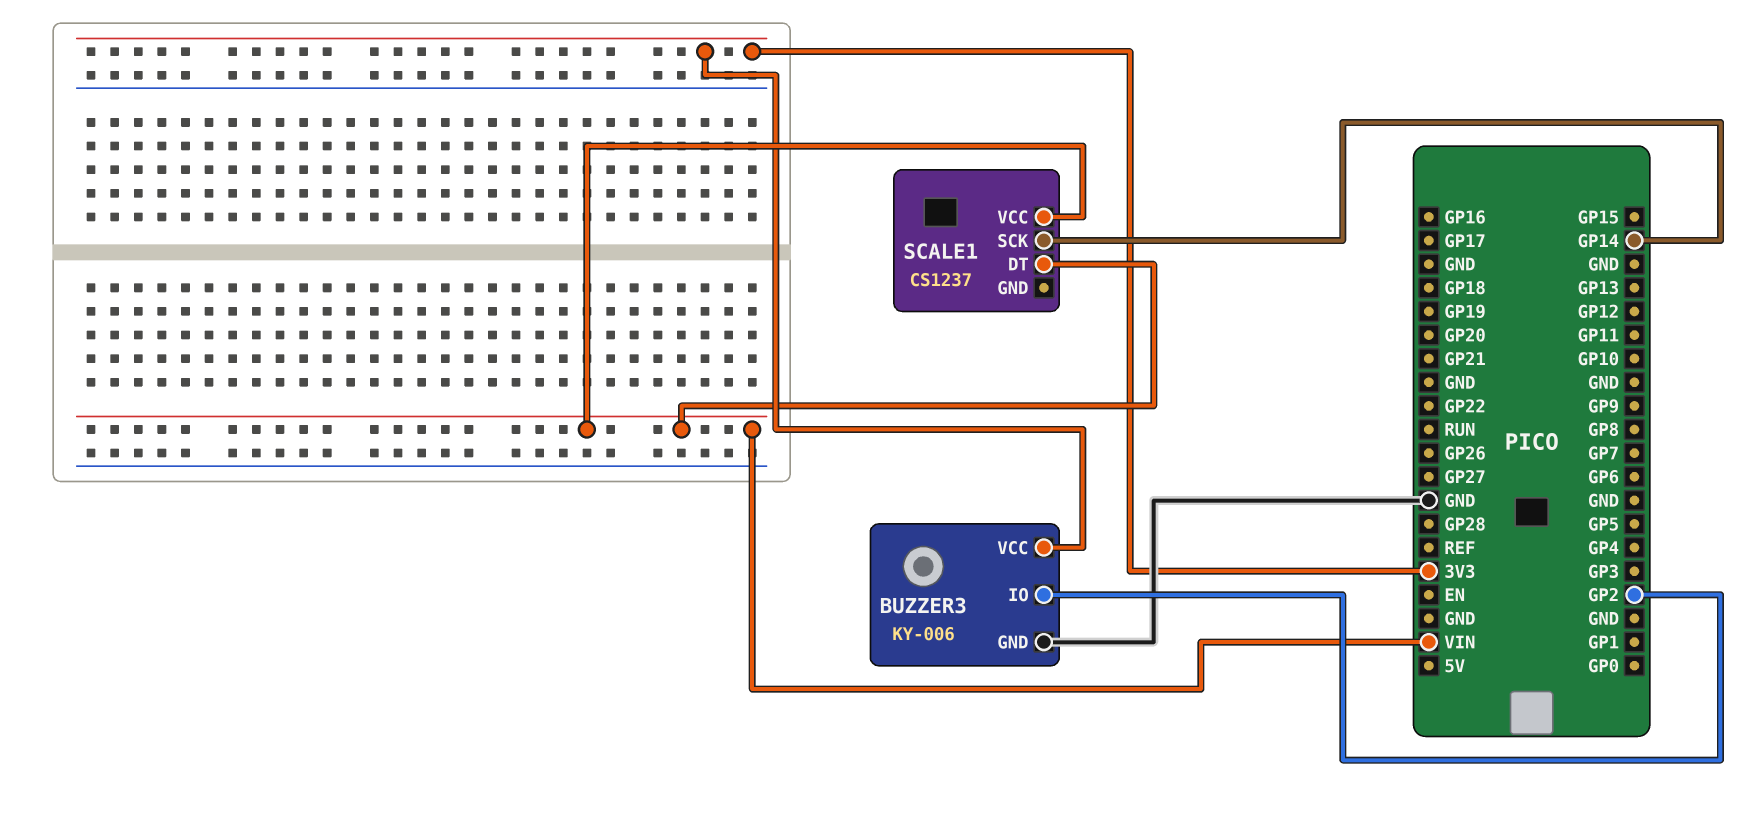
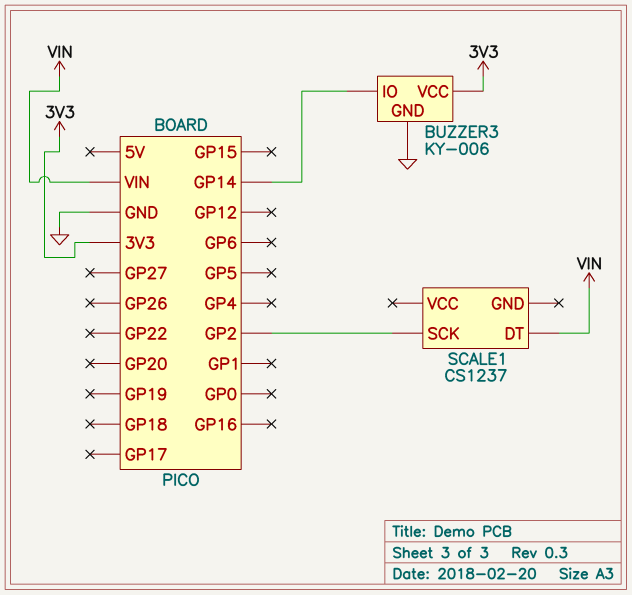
BUZZER3 pin IO: GP2 -> GP14
SCALE1 pin SCK: GP14 -> GP2
SCALE1 pin VCC: VIN -> none

